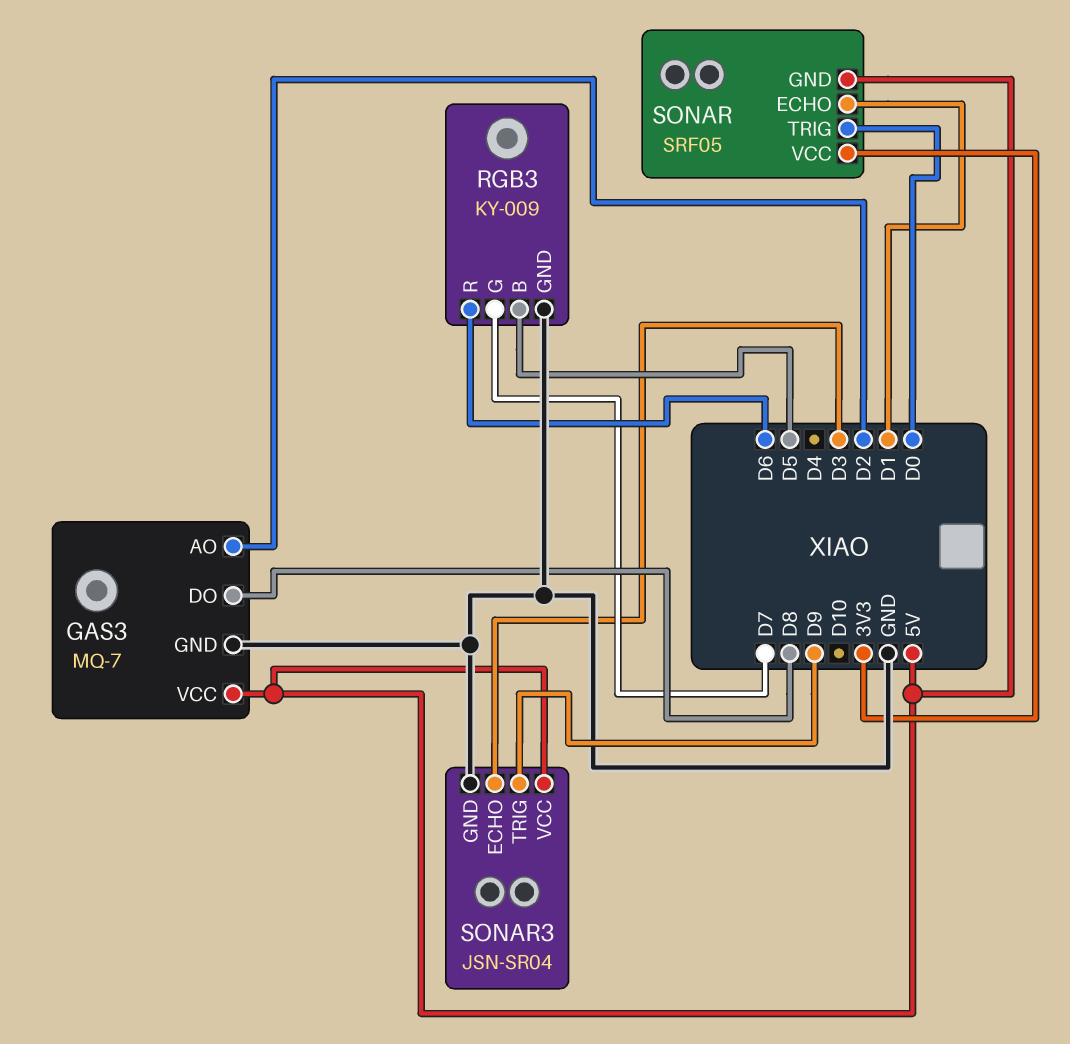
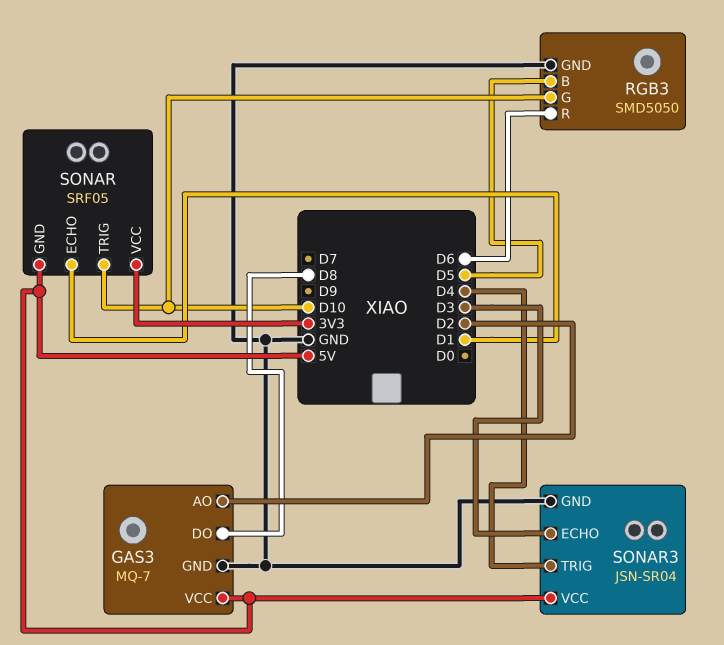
RGB3: KY-009 -> SMD5050
RGB3 pin G: D7 -> D10
SONAR pin TRIG: D0 -> D10
SONAR3 pin TRIG: D9 -> D4

